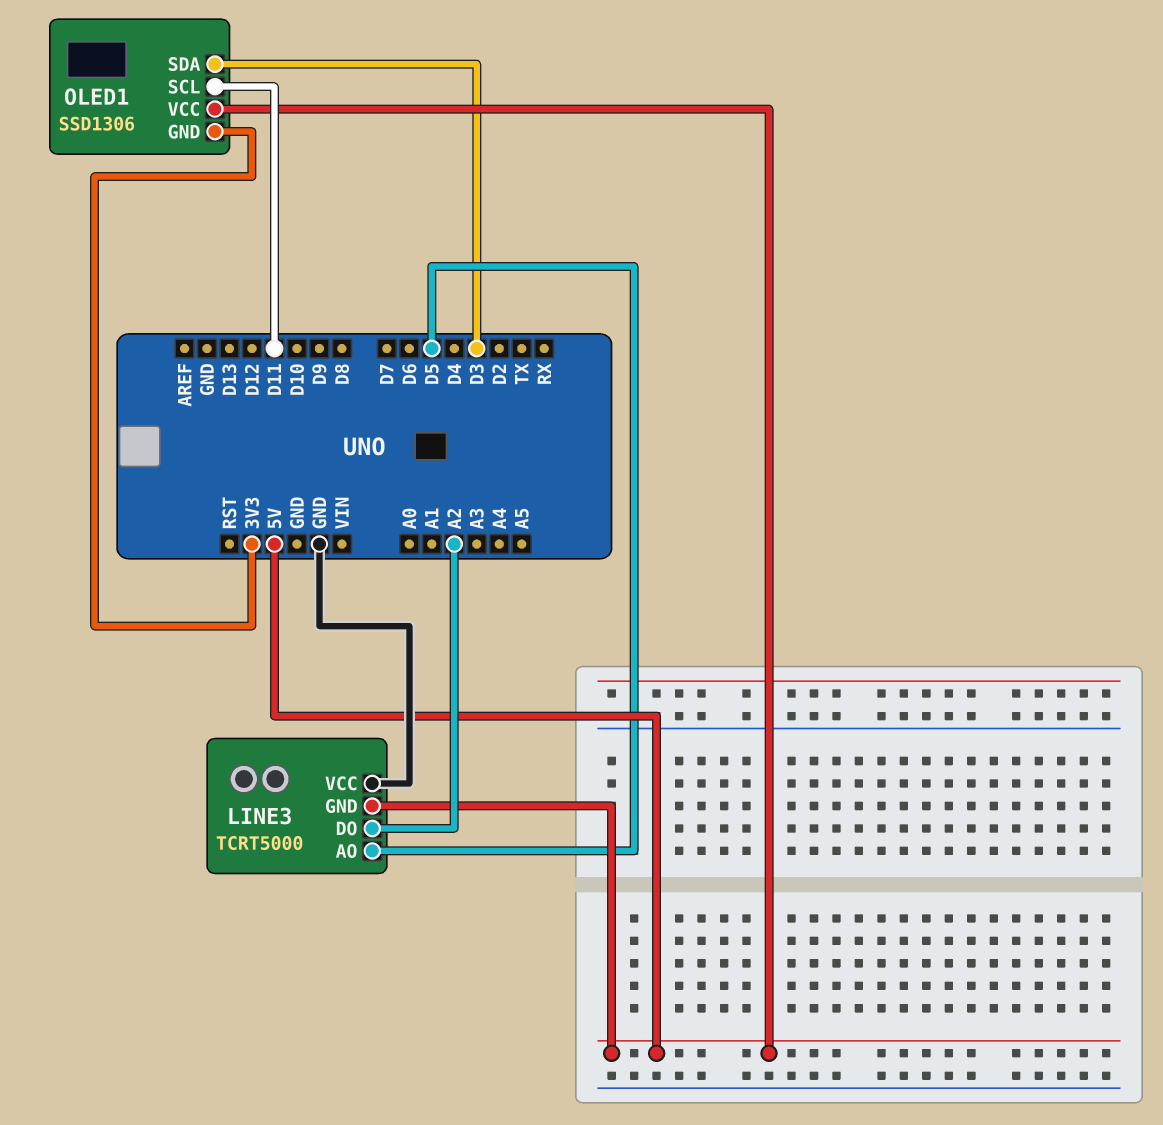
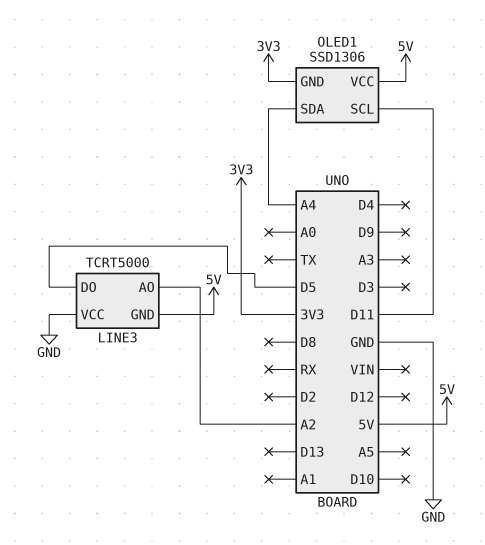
LINE3 pin AO: D5 -> A2
LINE3 pin DO: A2 -> D5
OLED1 pin SDA: D3 -> A4

